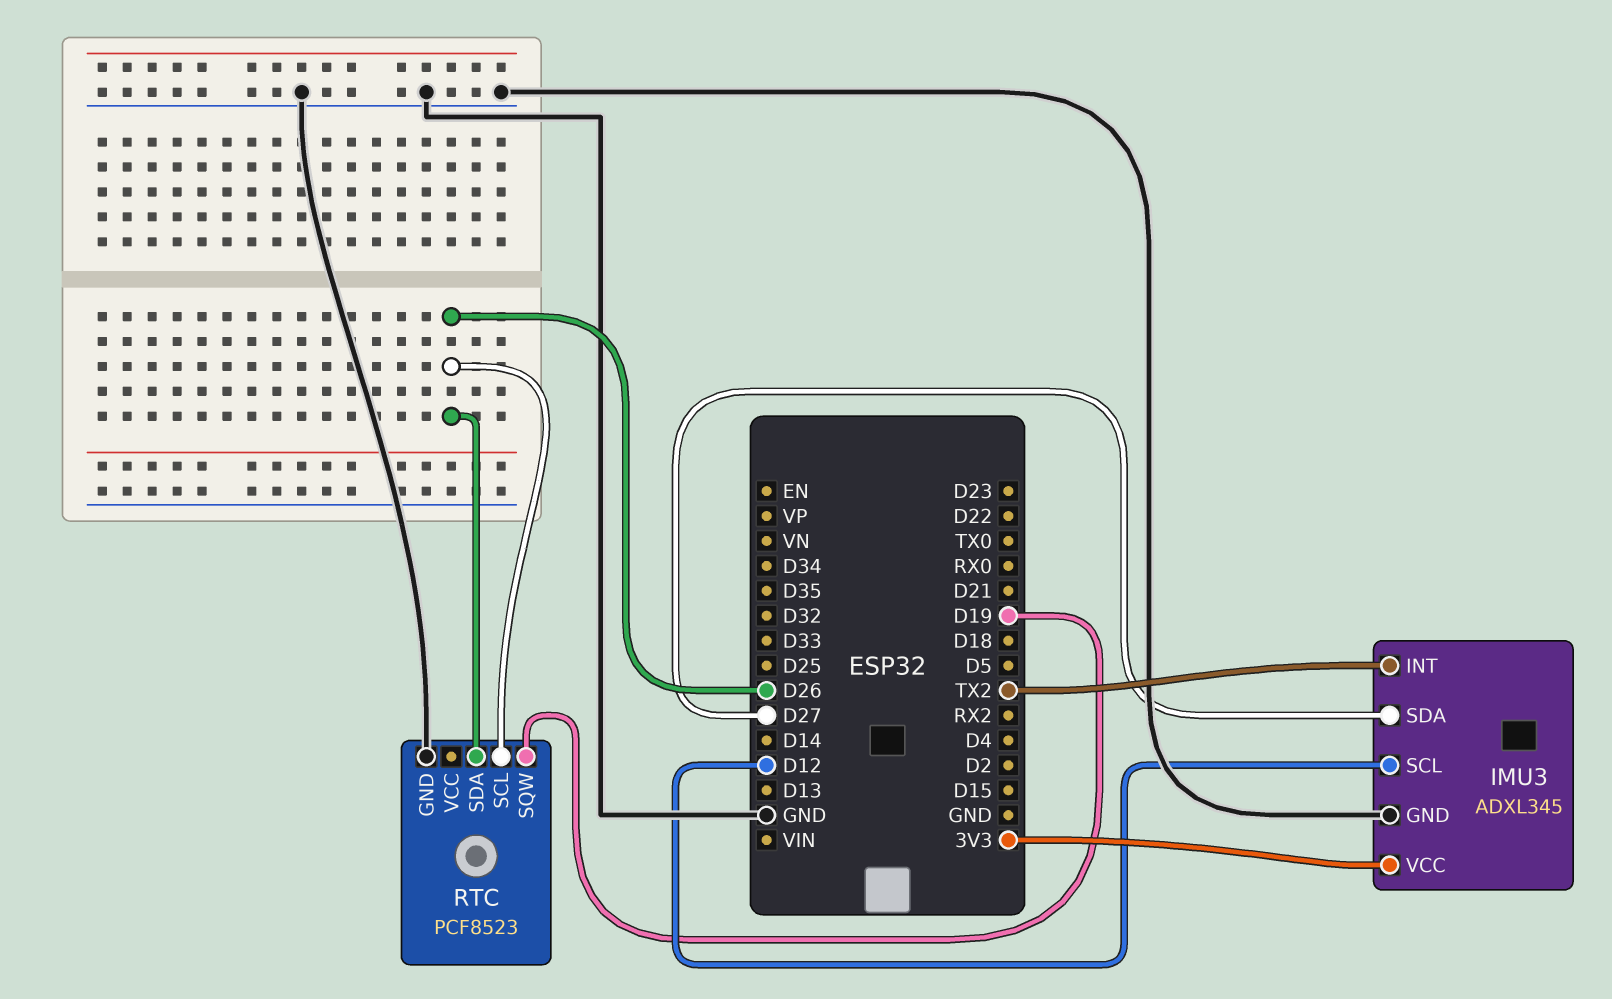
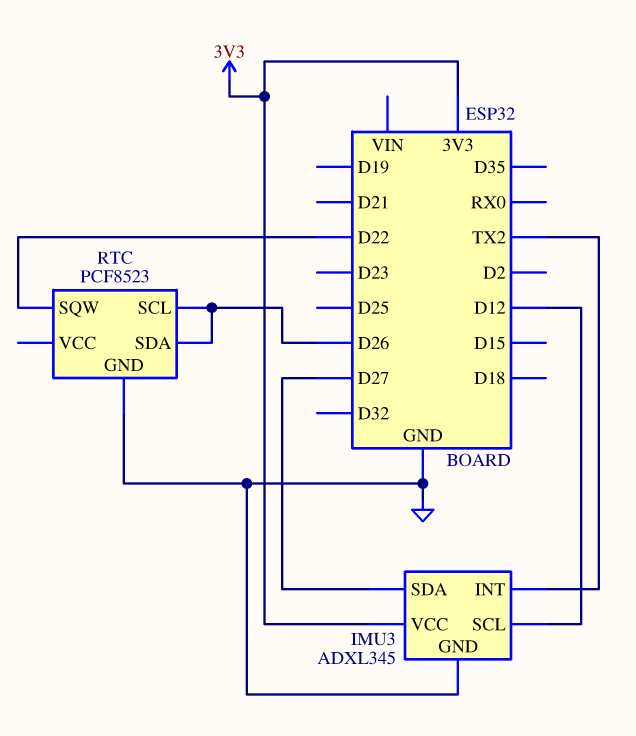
RTC pin SQW: D19 -> D22

